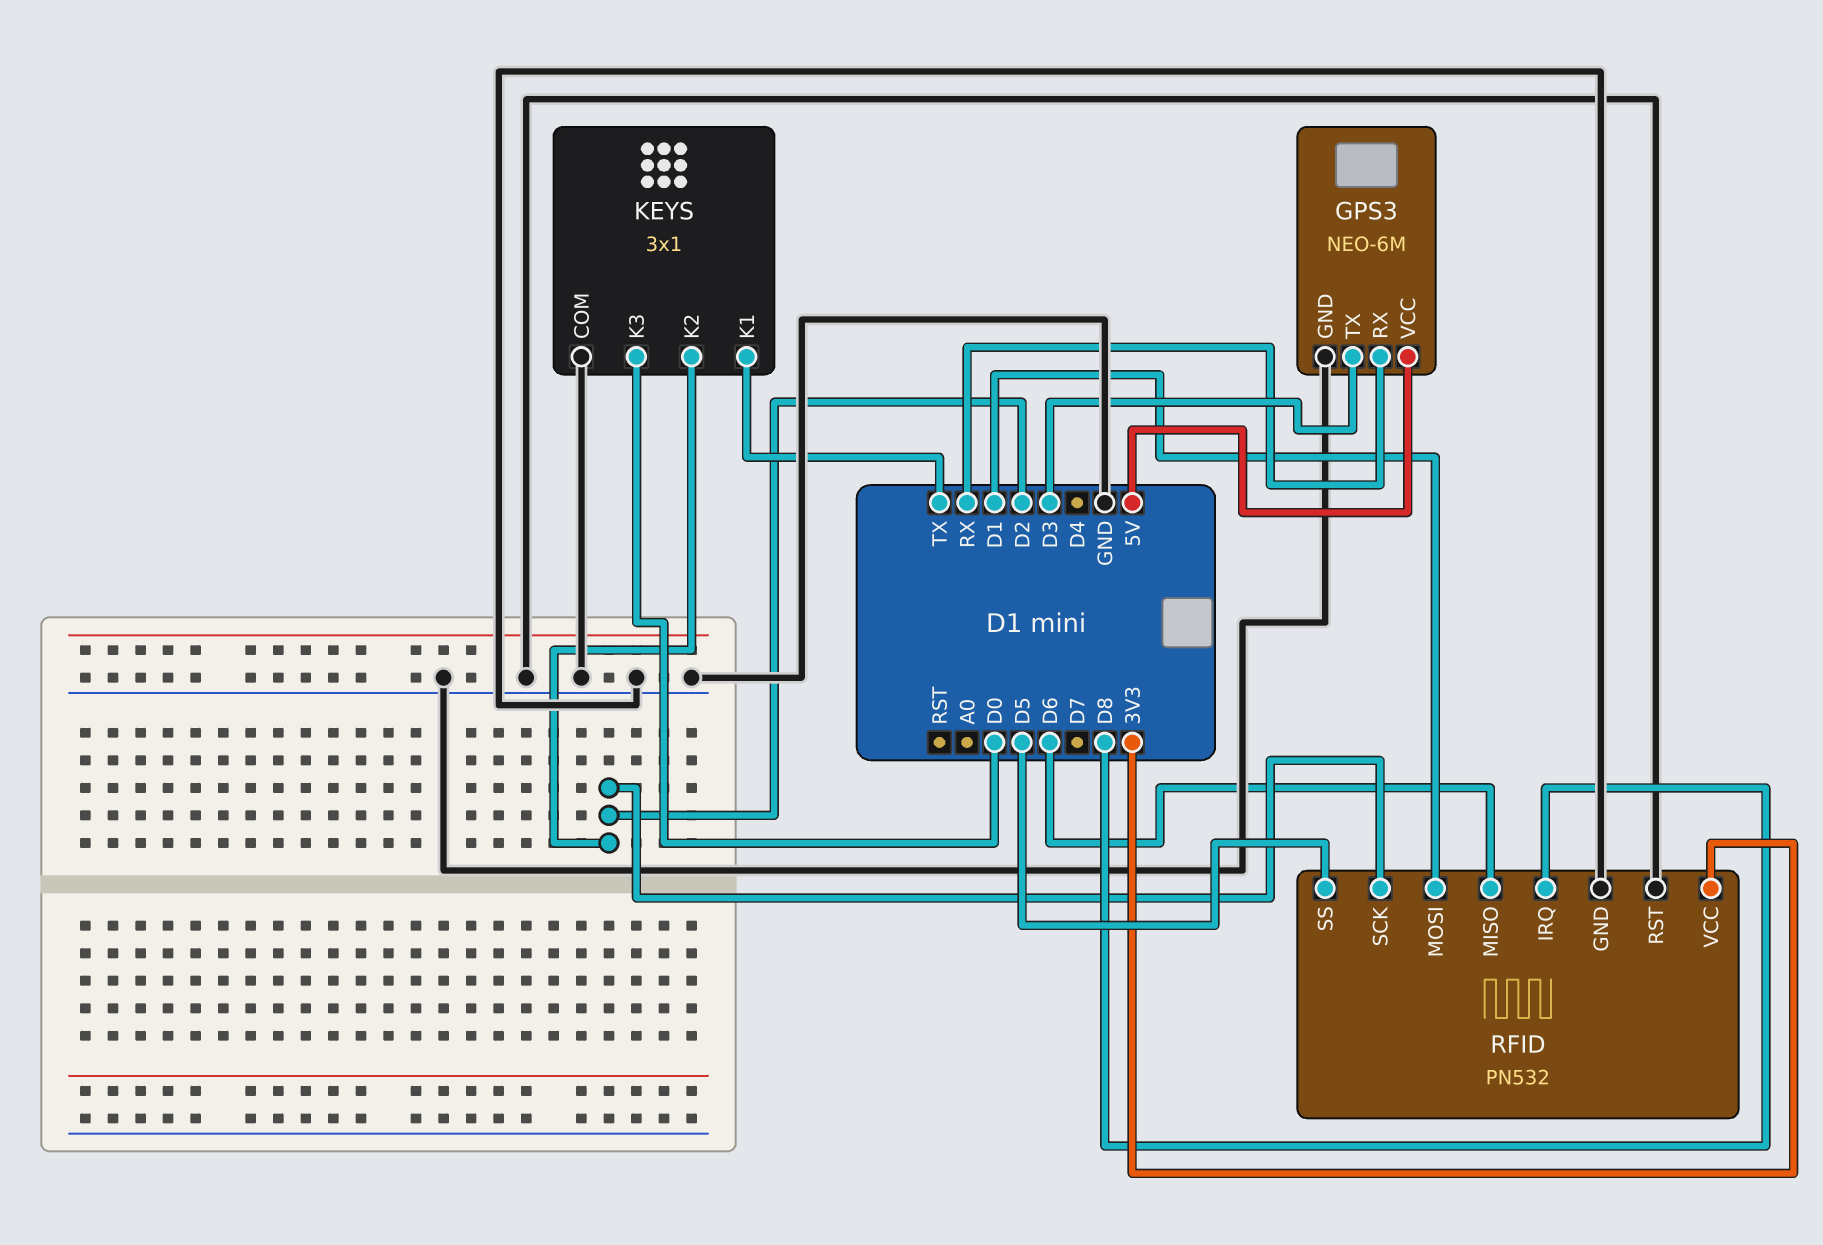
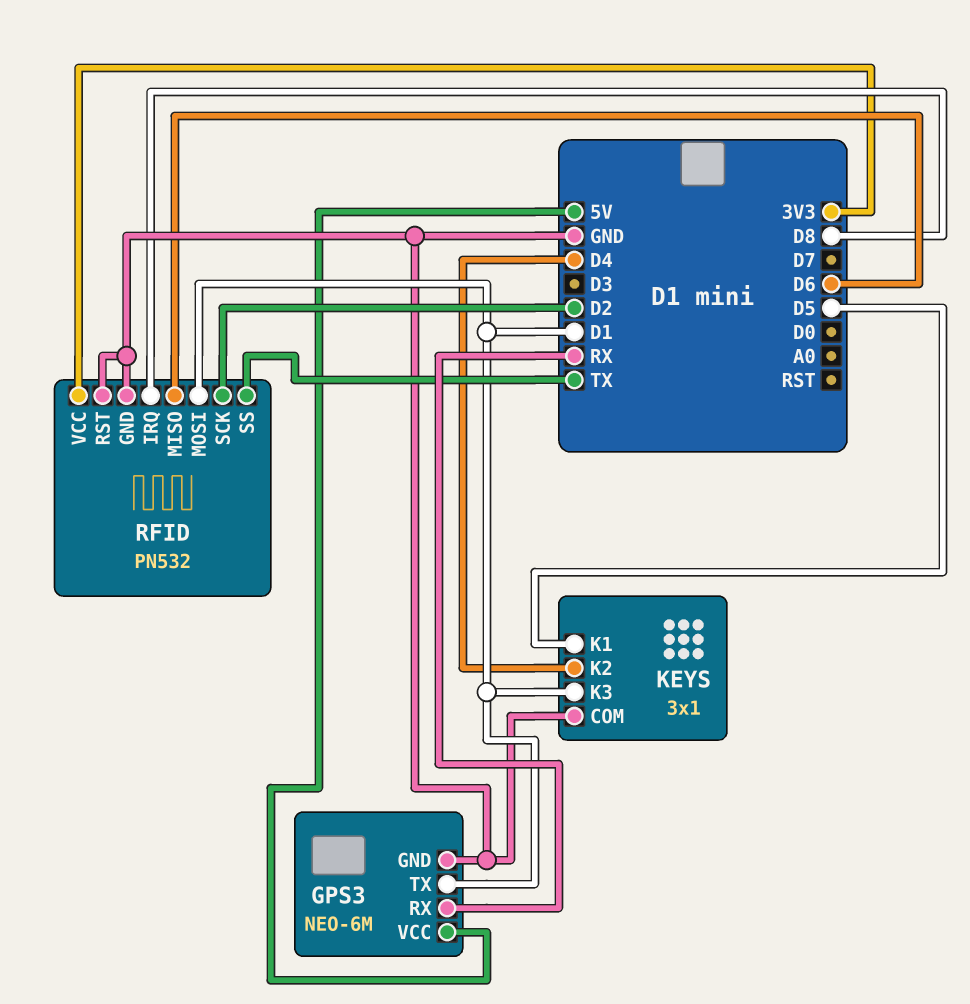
GPS3 pin TX: D3 -> D1
KEYS pin K1: TX -> D5
KEYS pin K2: D2 -> D4
KEYS pin K3: D0 -> D1
RFID pin SS: D5 -> TX

